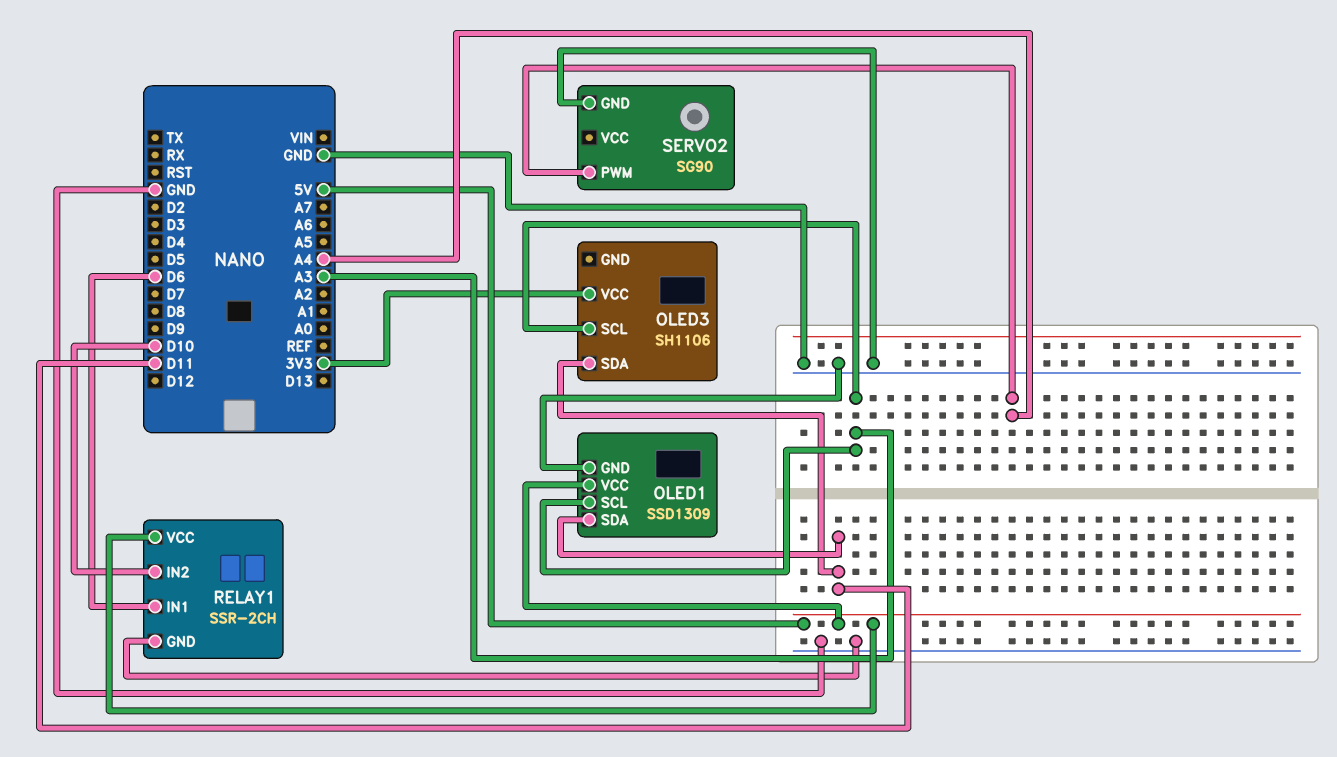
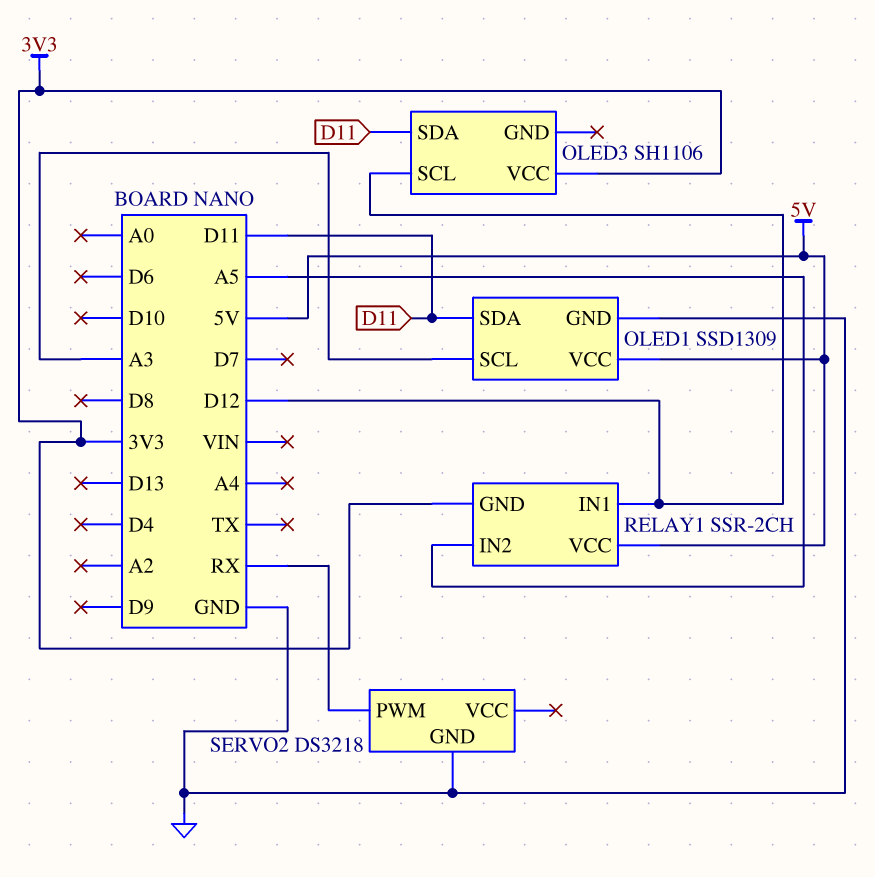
OLED3 pin SCL: A3 -> D12
RELAY1 pin GND: GND -> 3V3
RELAY1 pin IN1: D6 -> D12
RELAY1 pin IN2: D10 -> A5
SERVO2: SG90 -> DS3218
SERVO2 pin PWM: A4 -> RX

